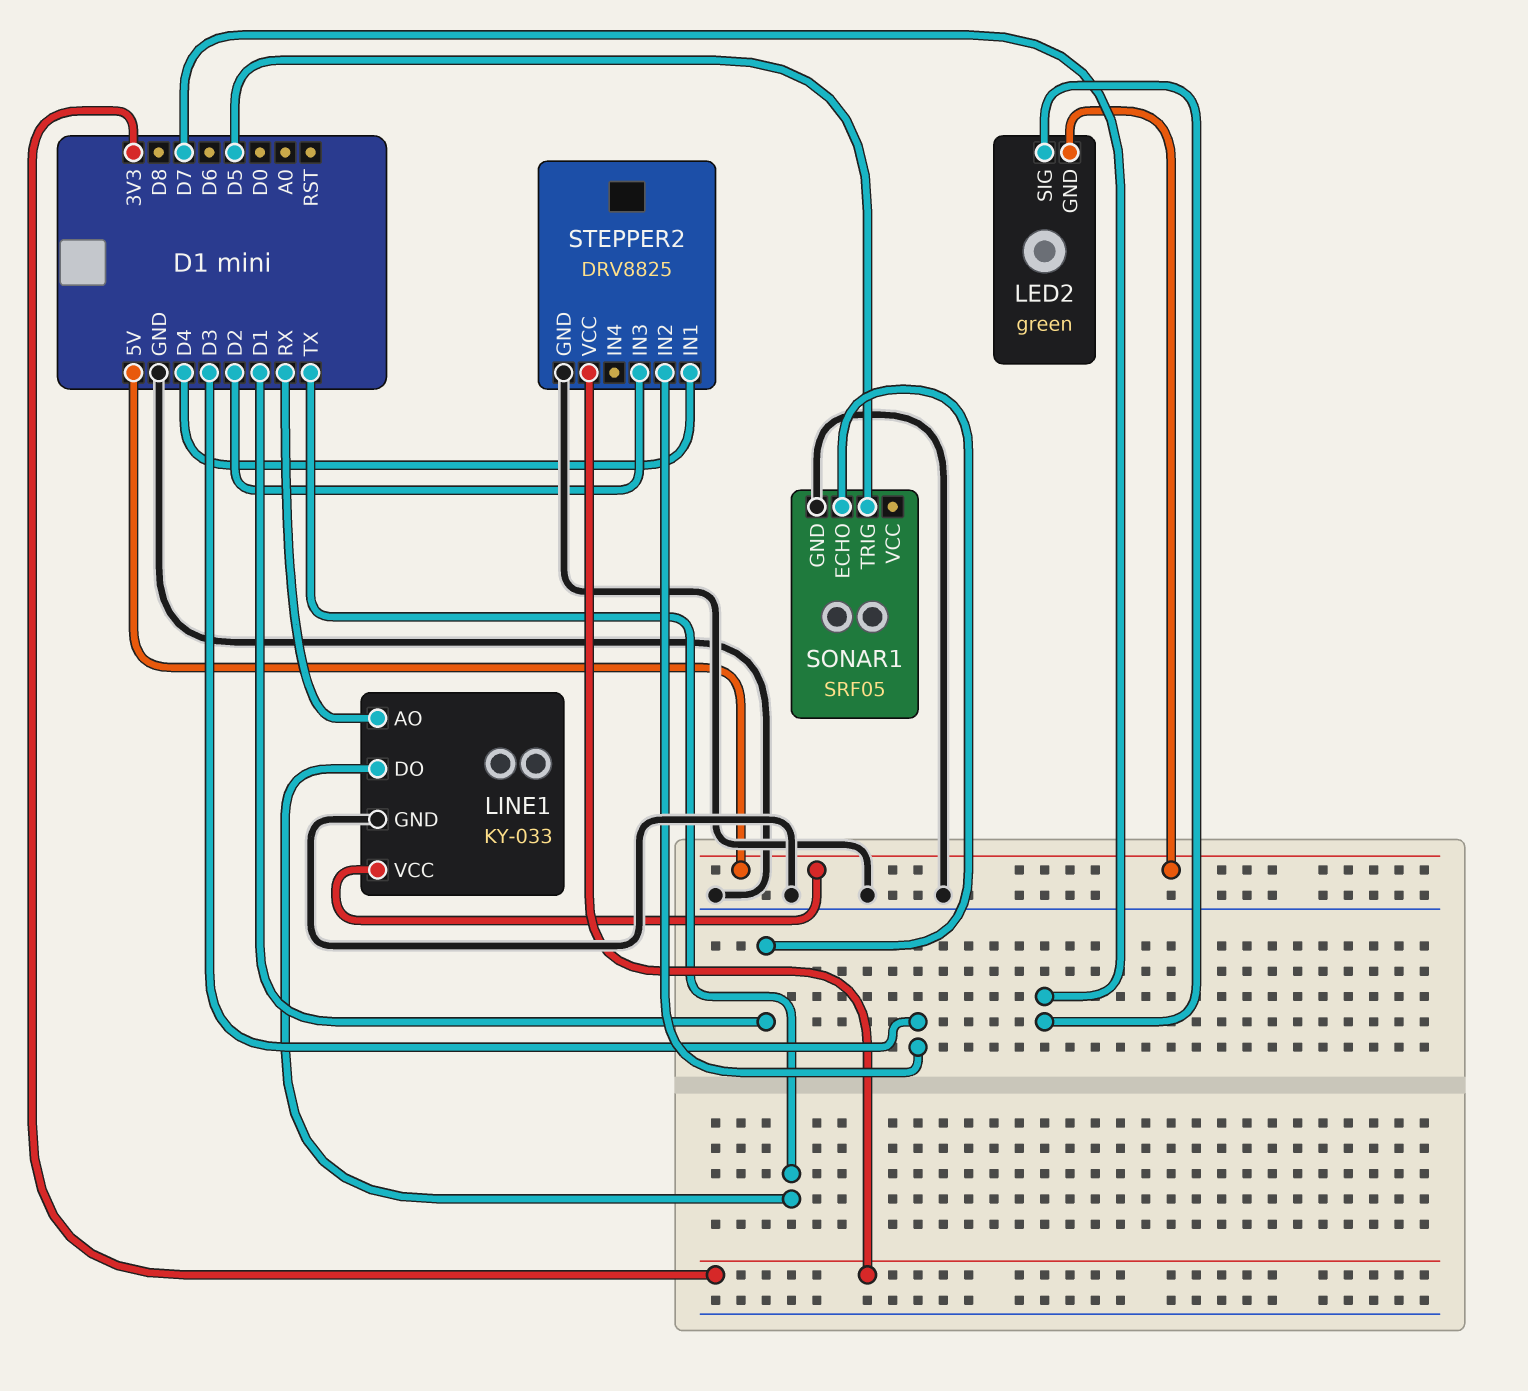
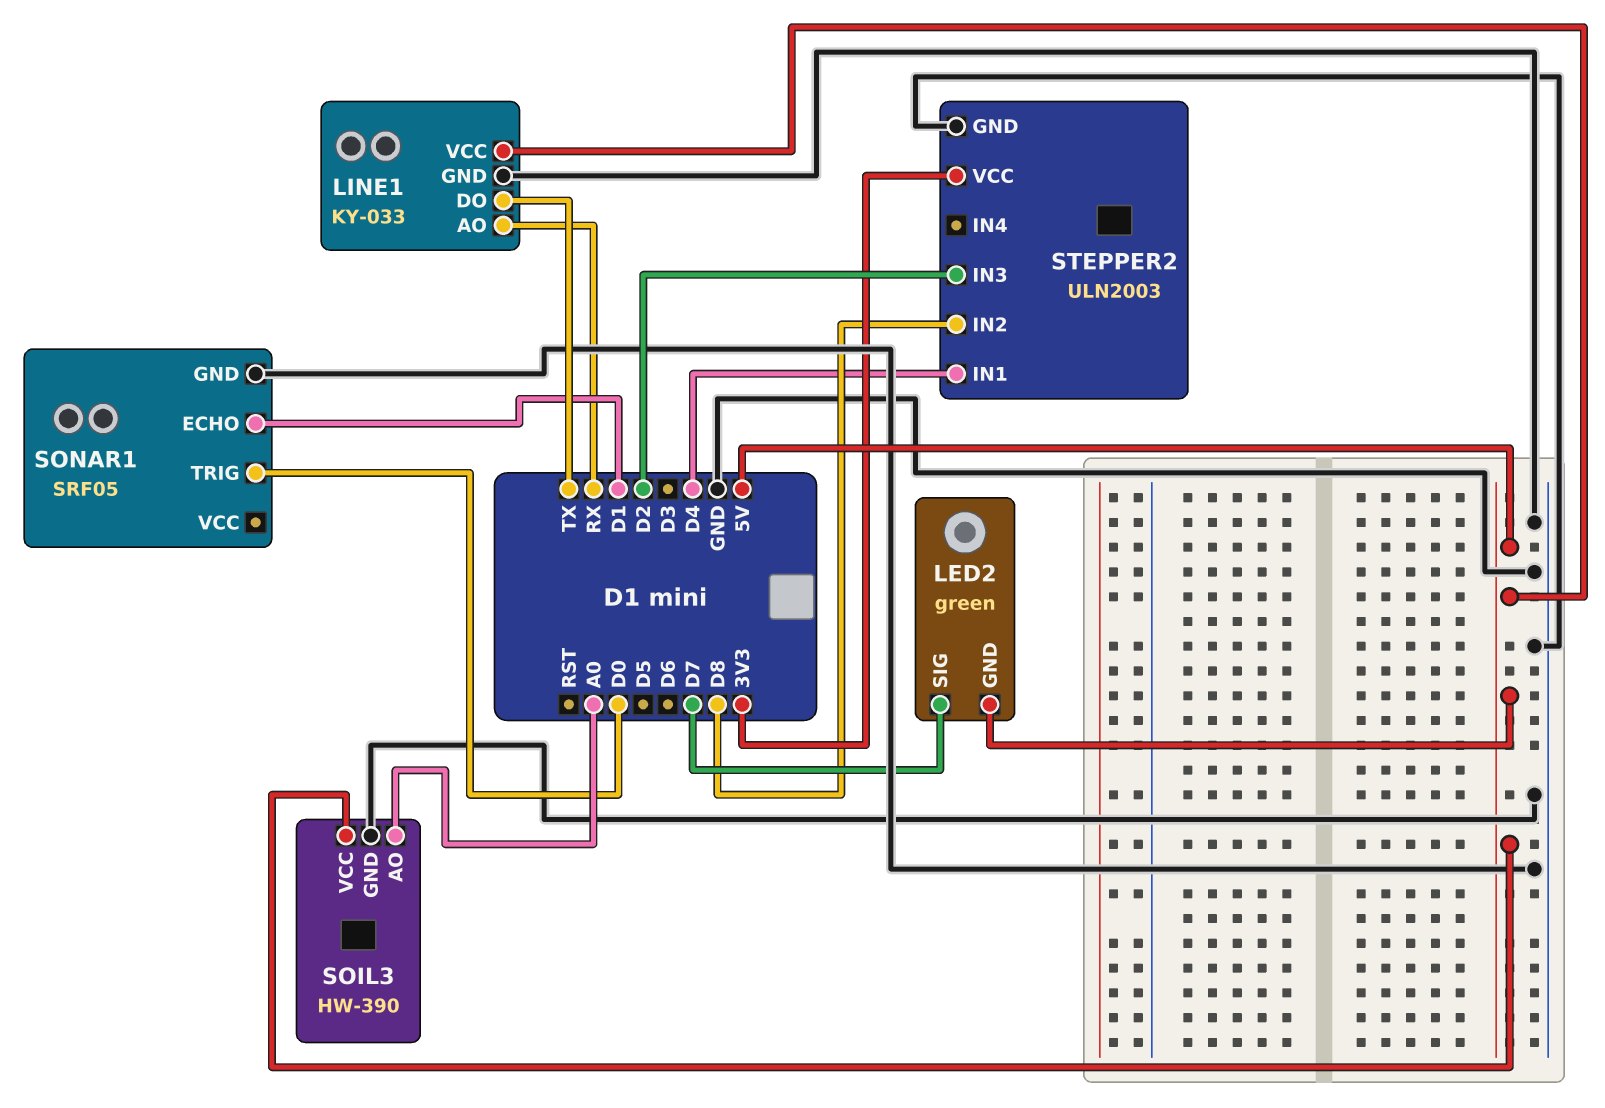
SOIL3: none -> HW-390
SOIL3 pin AO: none -> A0
SOIL3 pin GND: none -> GND
SOIL3 pin VCC: none -> 5V
SONAR1 pin TRIG: D5 -> D0
STEPPER2: DRV8825 -> ULN2003
STEPPER2 pin IN2: D3 -> D8

